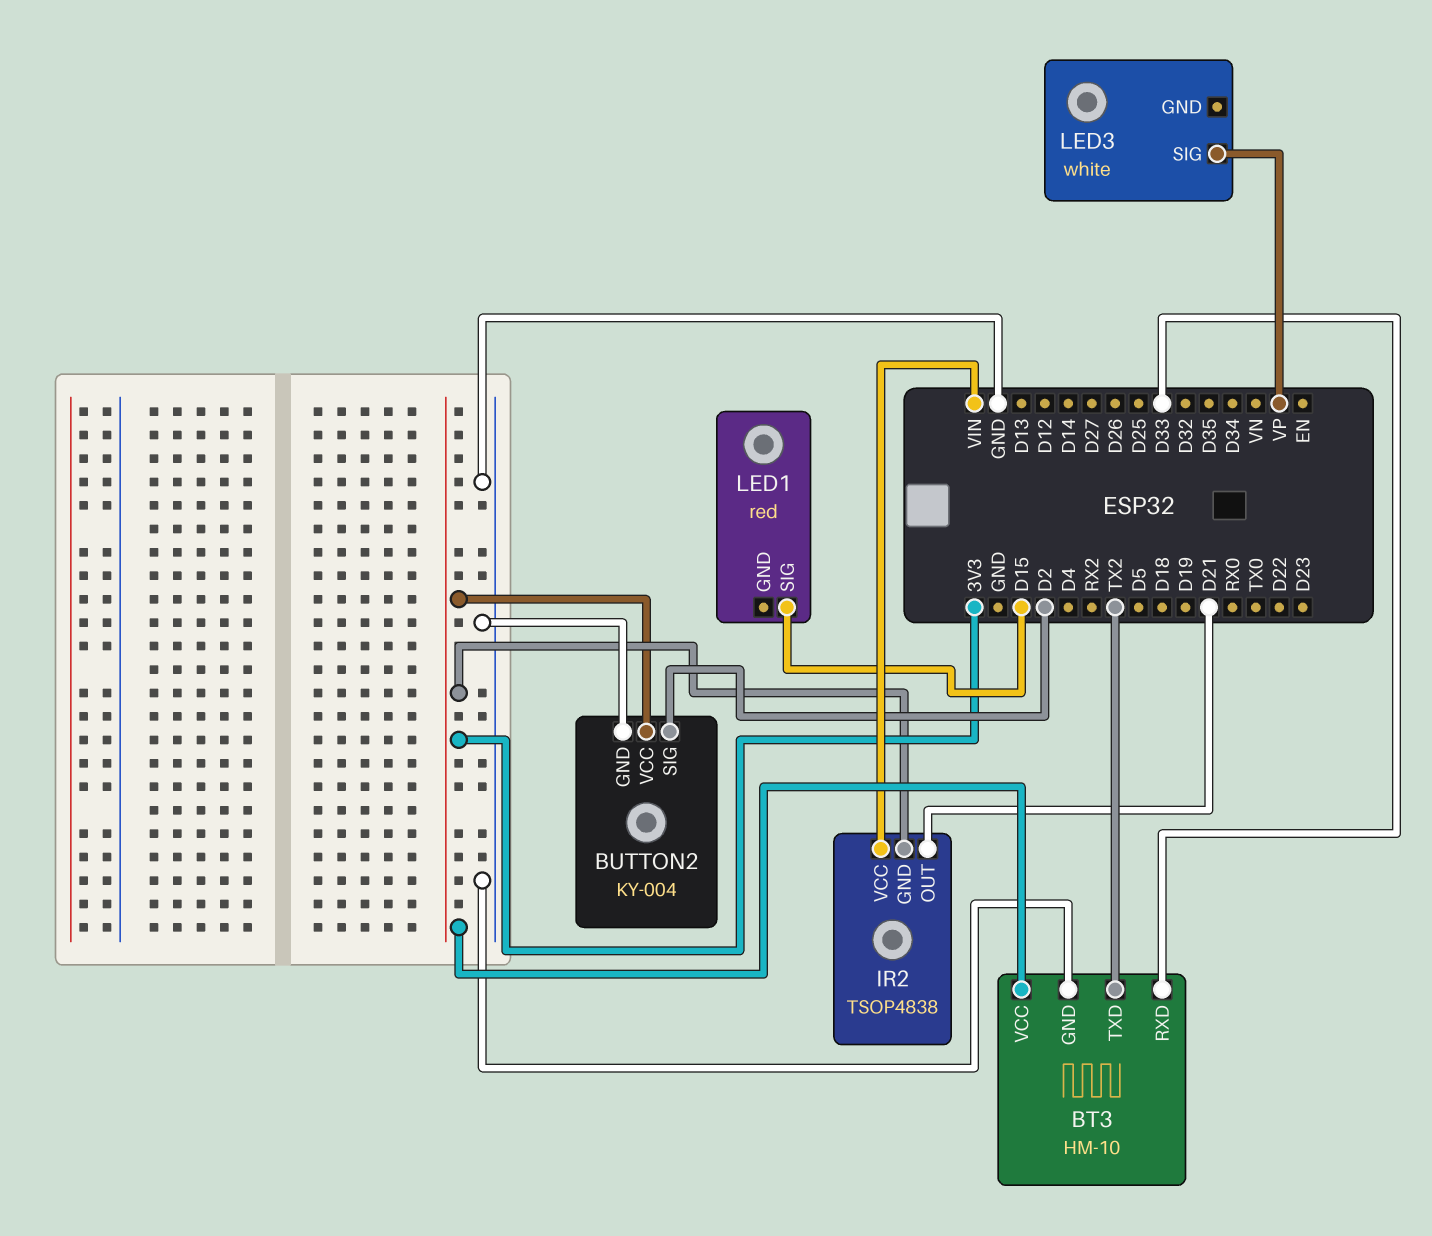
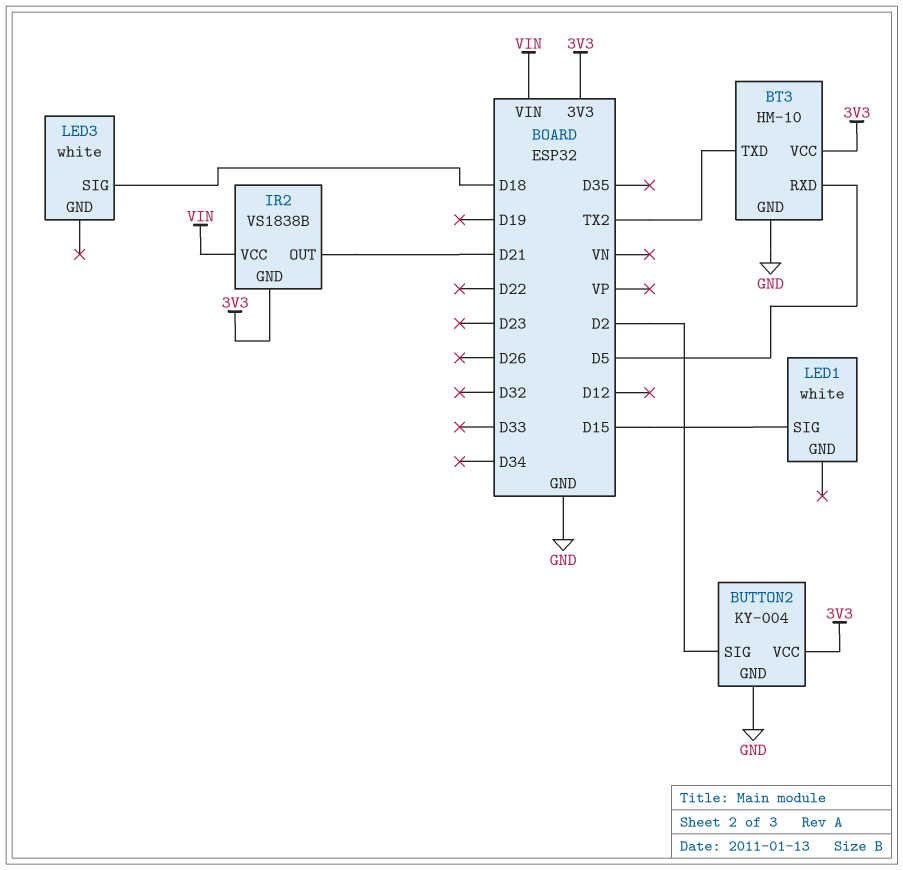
BT3 pin RXD: D33 -> D5
IR2: TSOP4838 -> VS1838B
LED1: red -> white
LED3 pin SIG: VP -> D18

